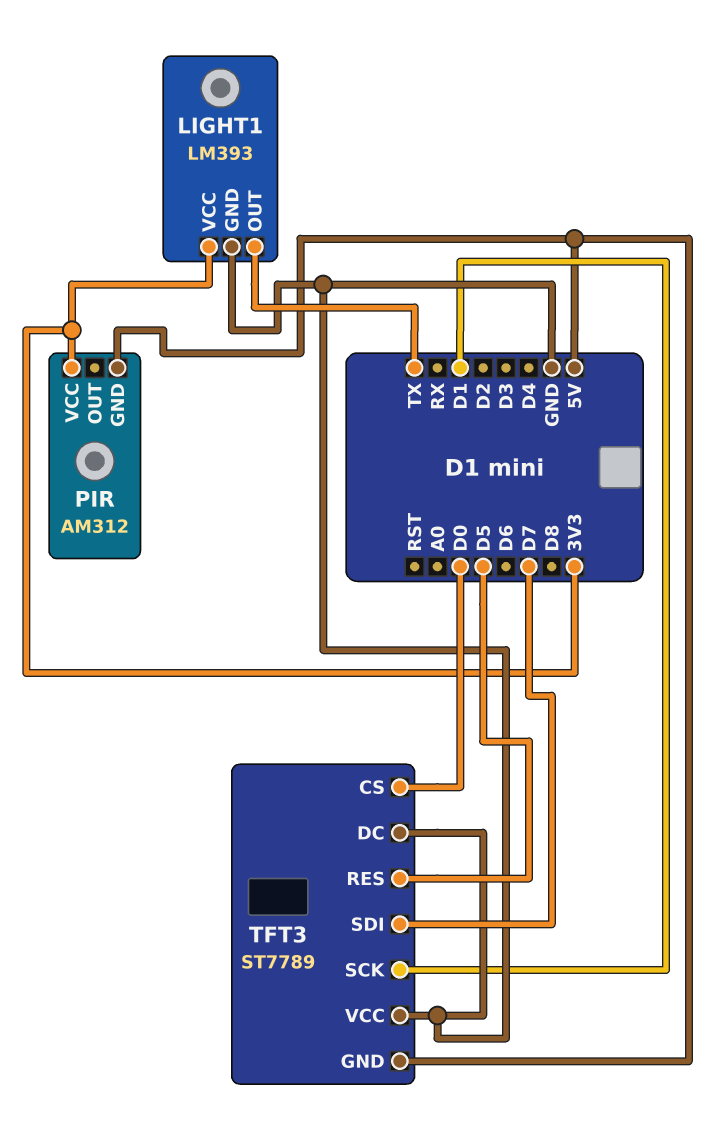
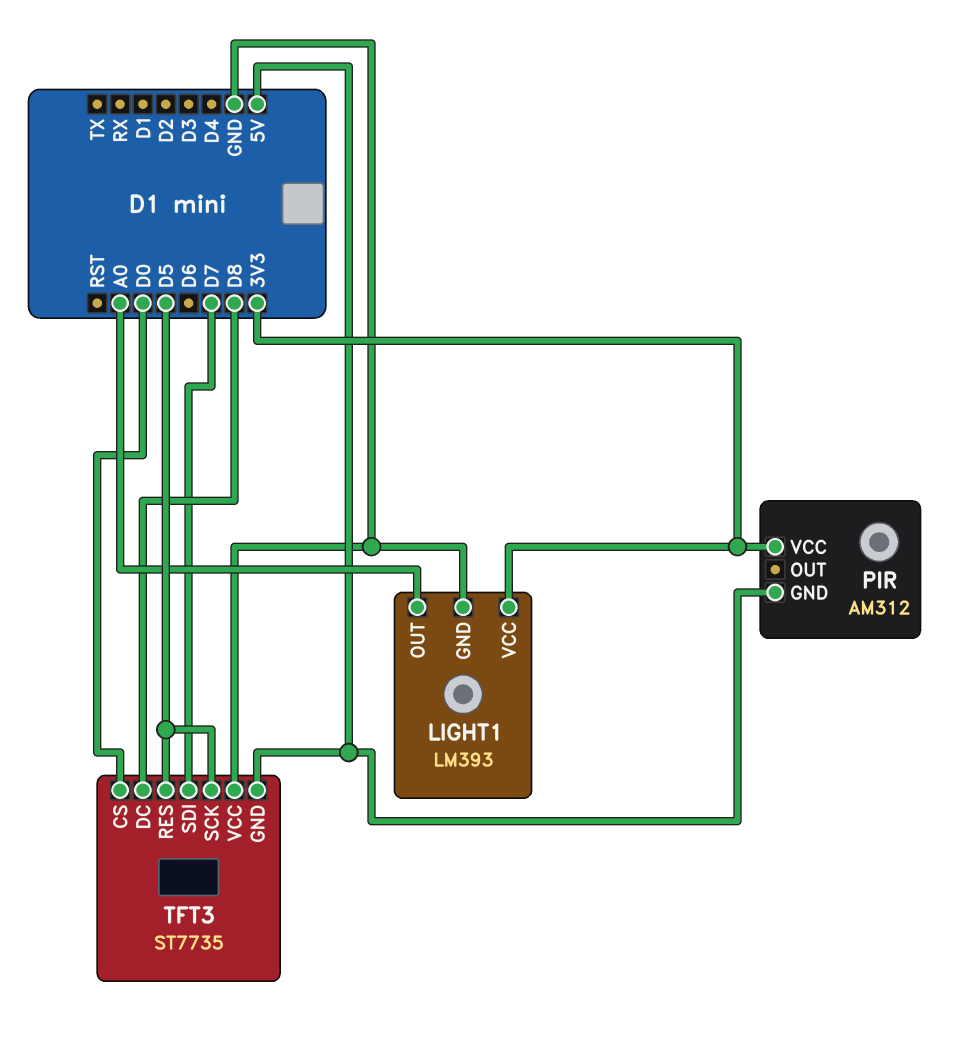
LIGHT1 pin OUT: TX -> A0
TFT3: ST7789 -> ST7735
TFT3 pin DC: GND -> D8
TFT3 pin SCK: D1 -> D5

